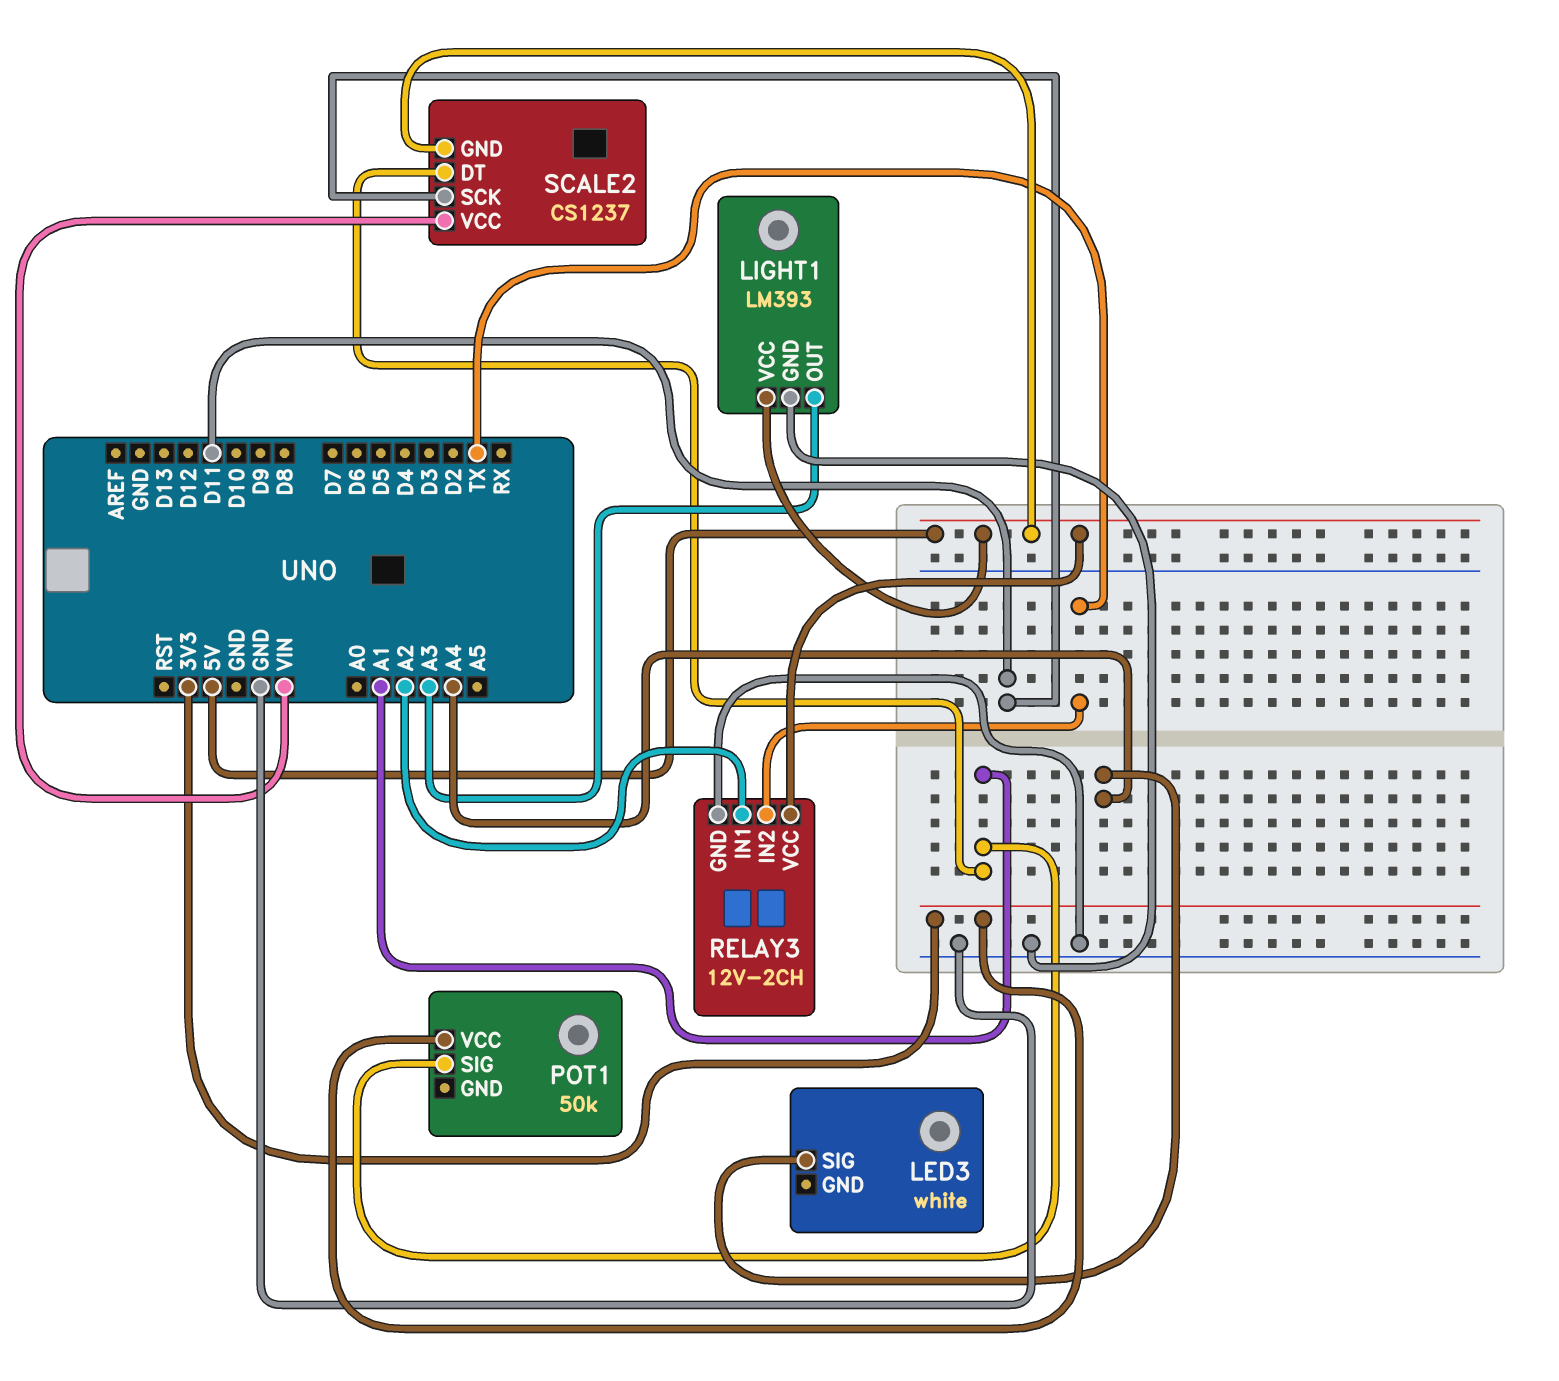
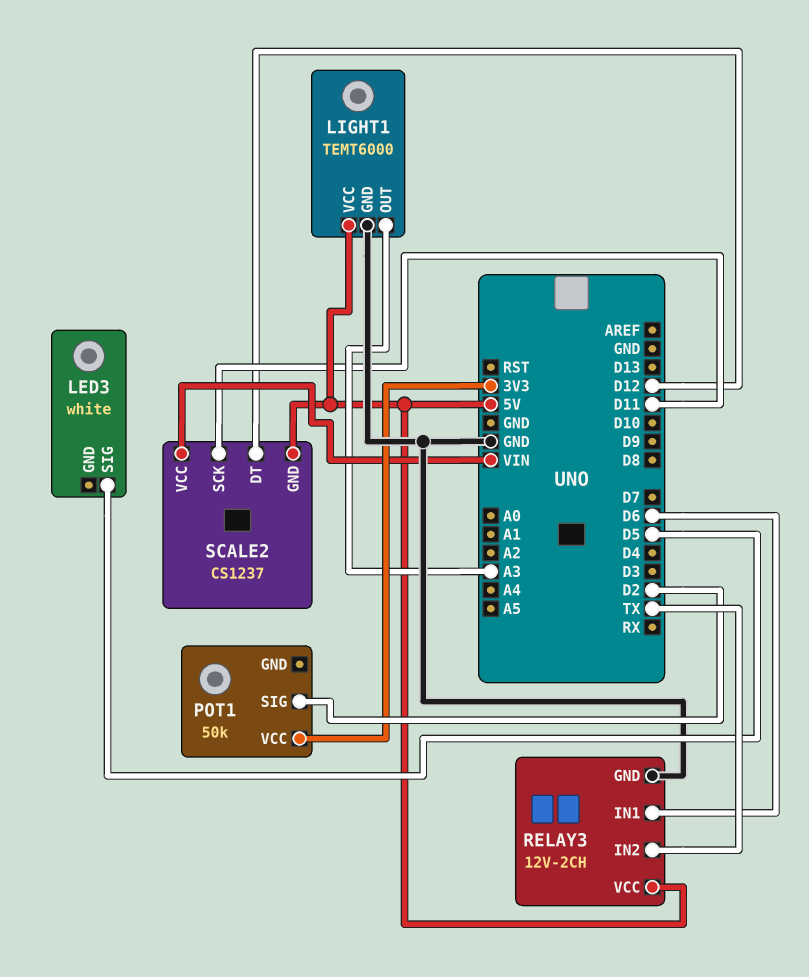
LED3 pin SIG: A4 -> D5
LIGHT1: LM393 -> TEMT6000
POT1 pin SIG: A1 -> D2
RELAY3 pin IN1: A2 -> D6
SCALE2 pin DT: A1 -> D12

